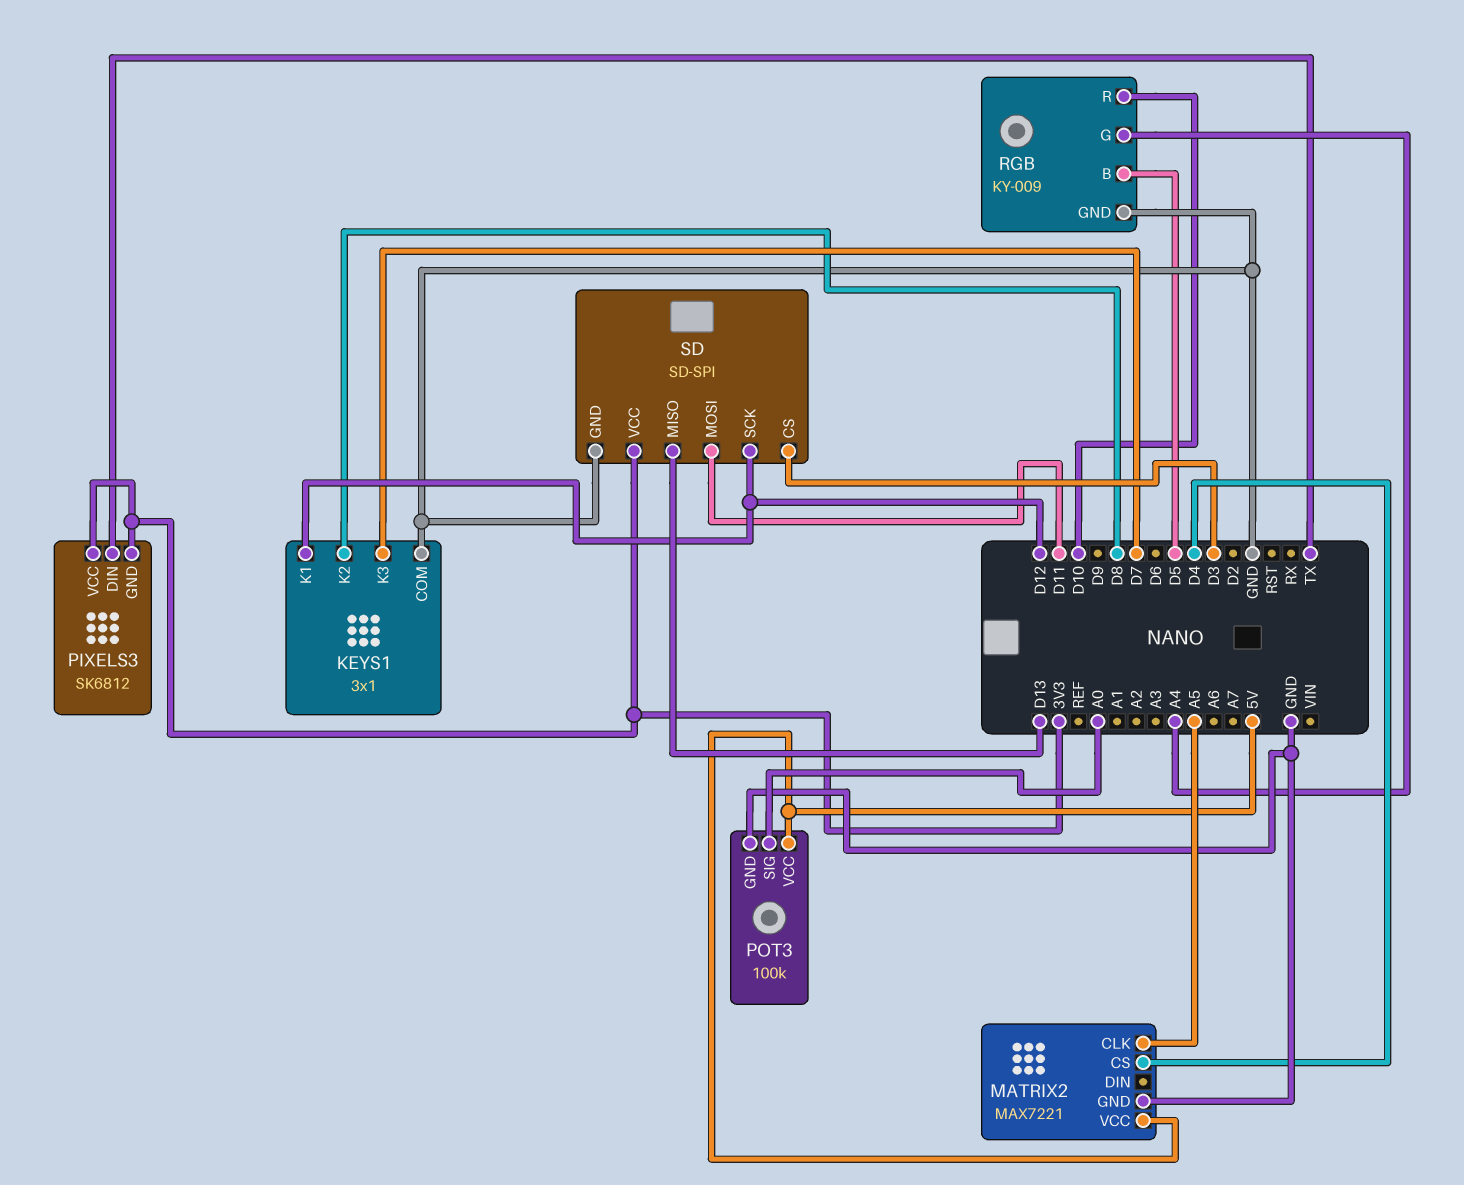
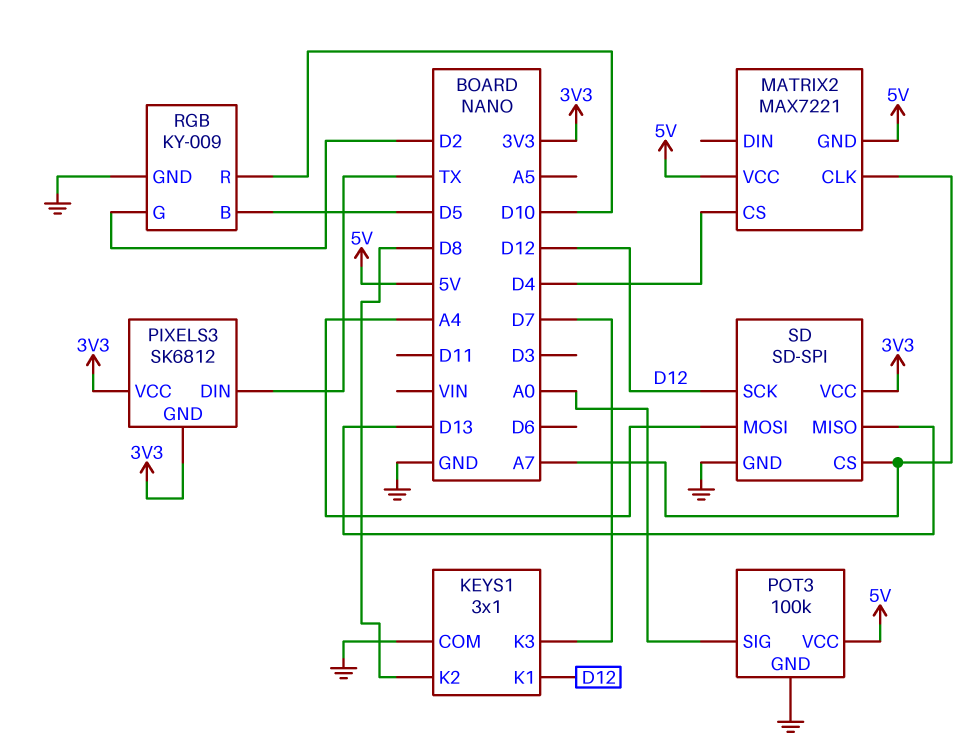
MATRIX2 pin CLK: A5 -> A7
MATRIX2 pin GND: GND -> 5V
RGB pin G: A4 -> D2
SD pin CS: D3 -> A7
SD pin MOSI: D11 -> A4

